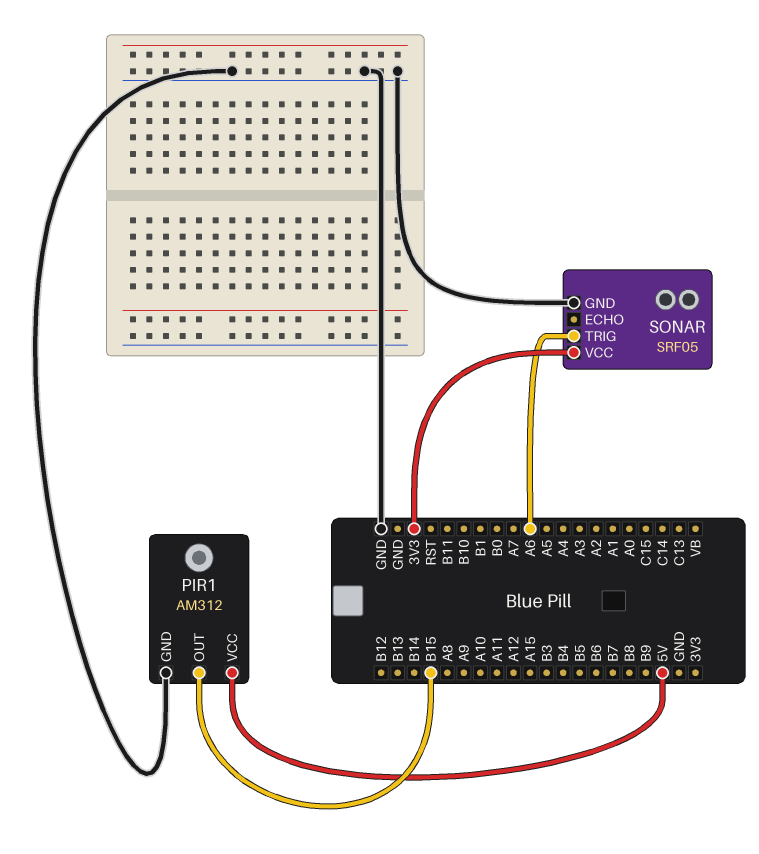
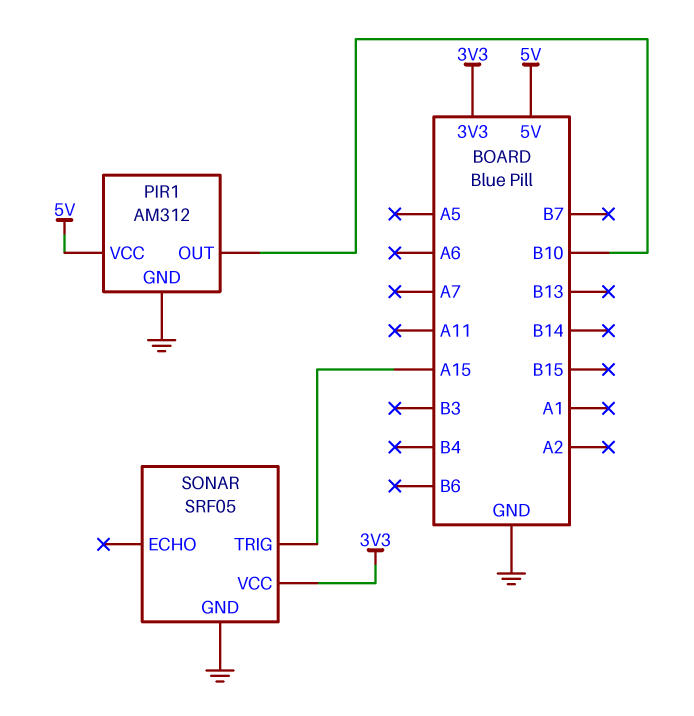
PIR1 pin OUT: B15 -> B10
SONAR pin TRIG: A6 -> A15

